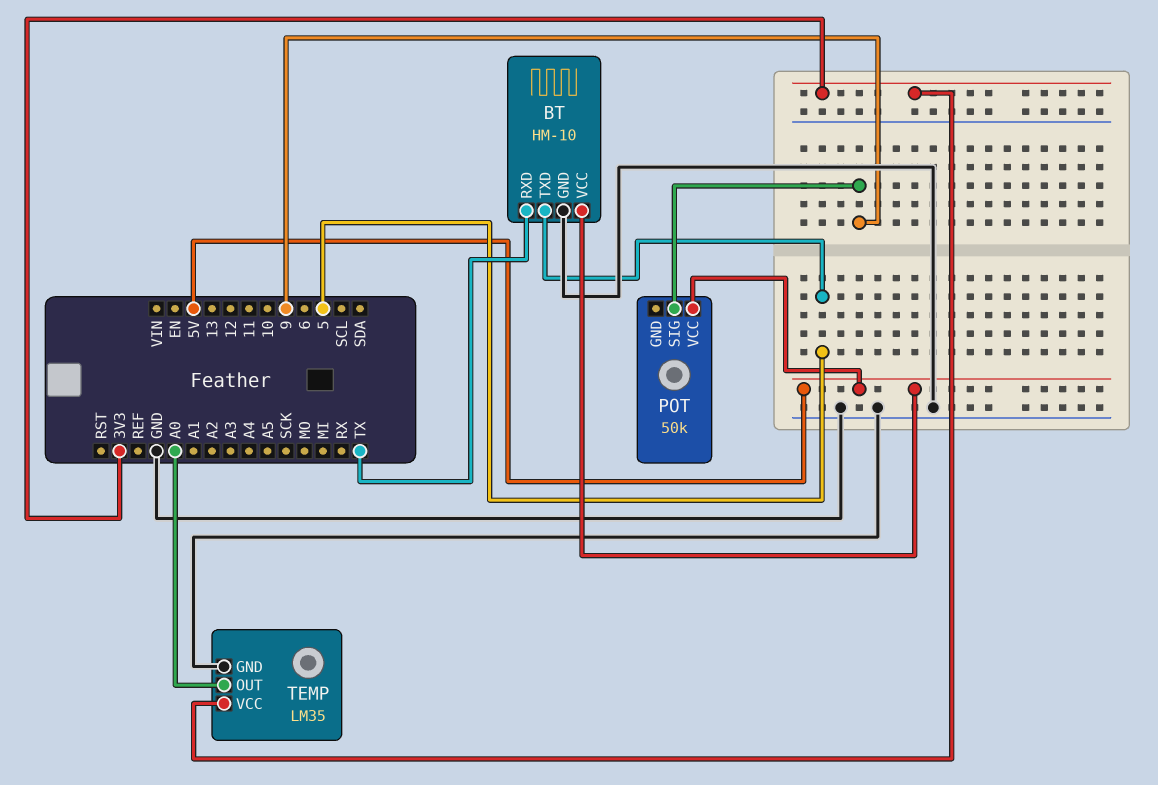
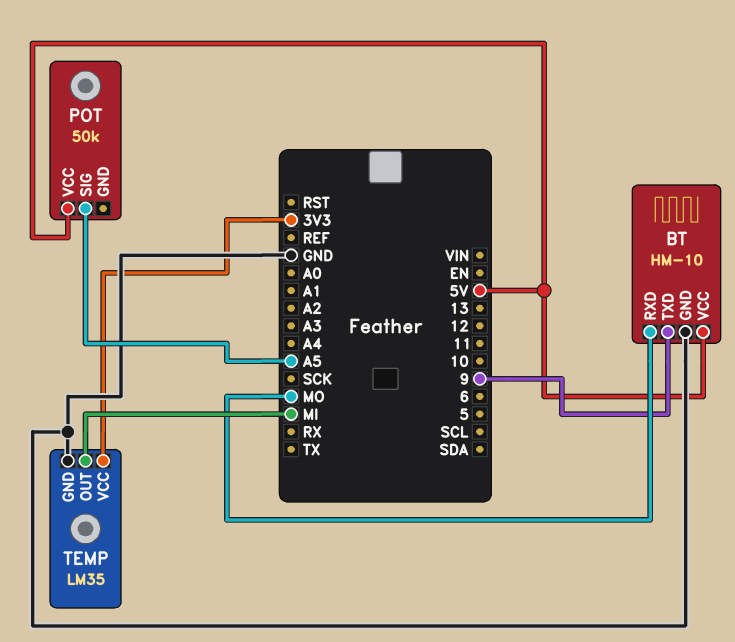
BT pin RXD: TX -> MO
BT pin TXD: 5 -> 9
POT pin SIG: 9 -> A5
TEMP pin OUT: A0 -> MI

